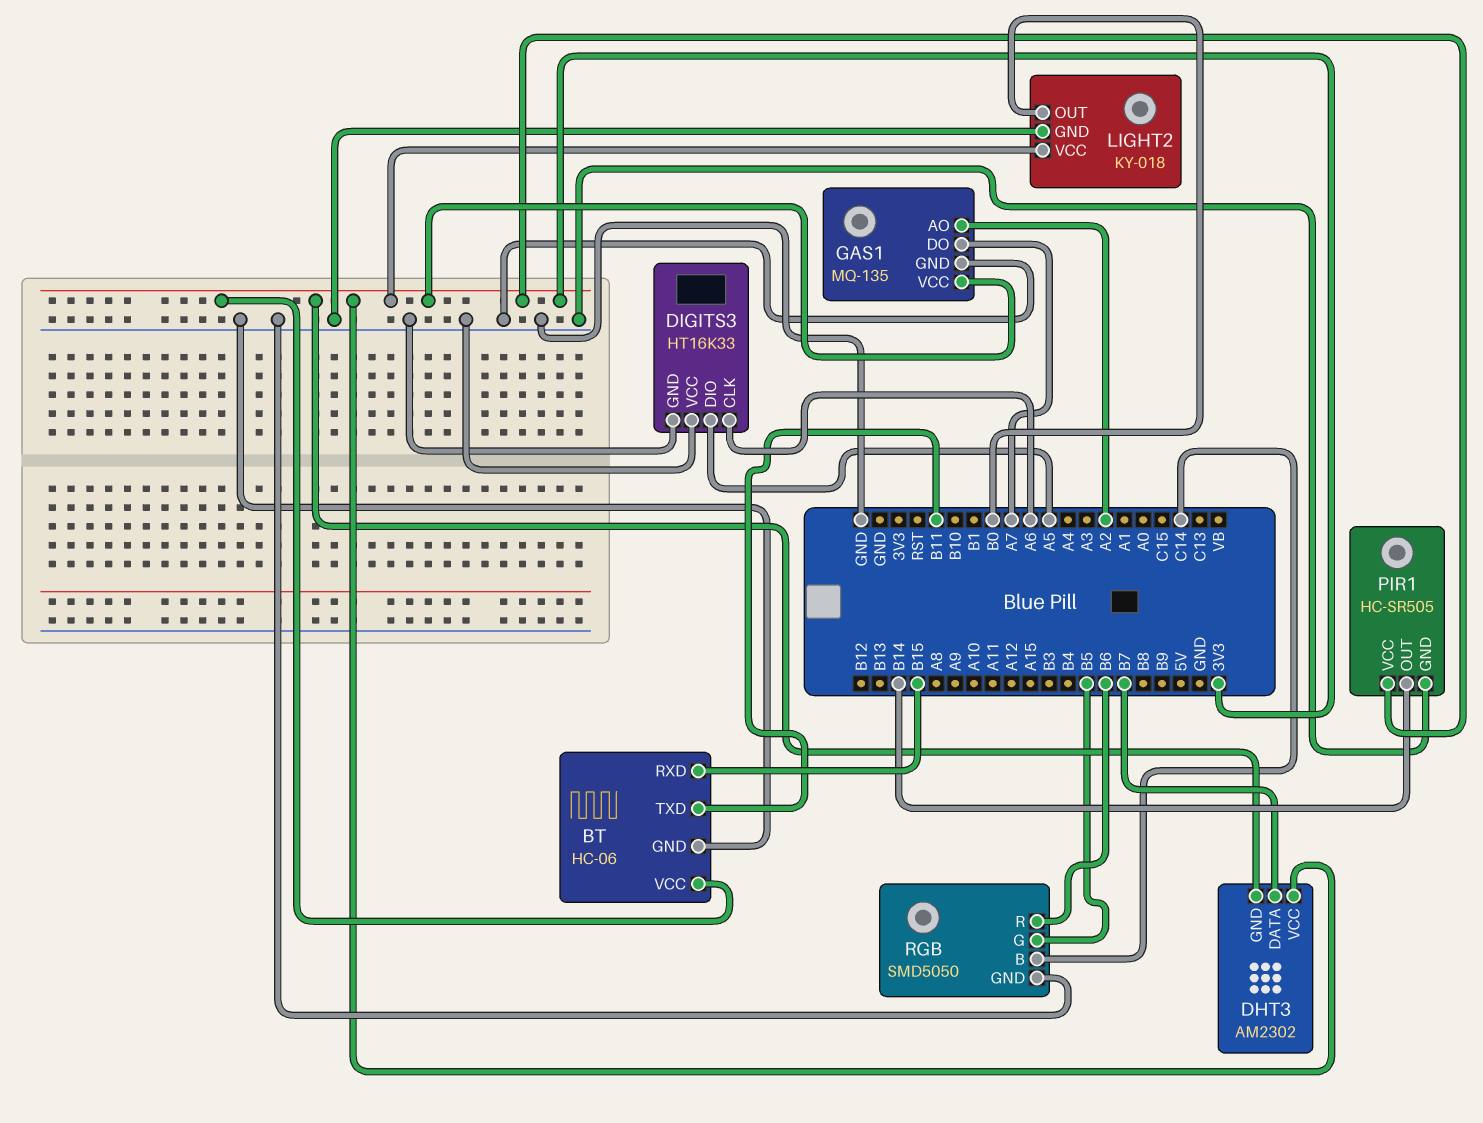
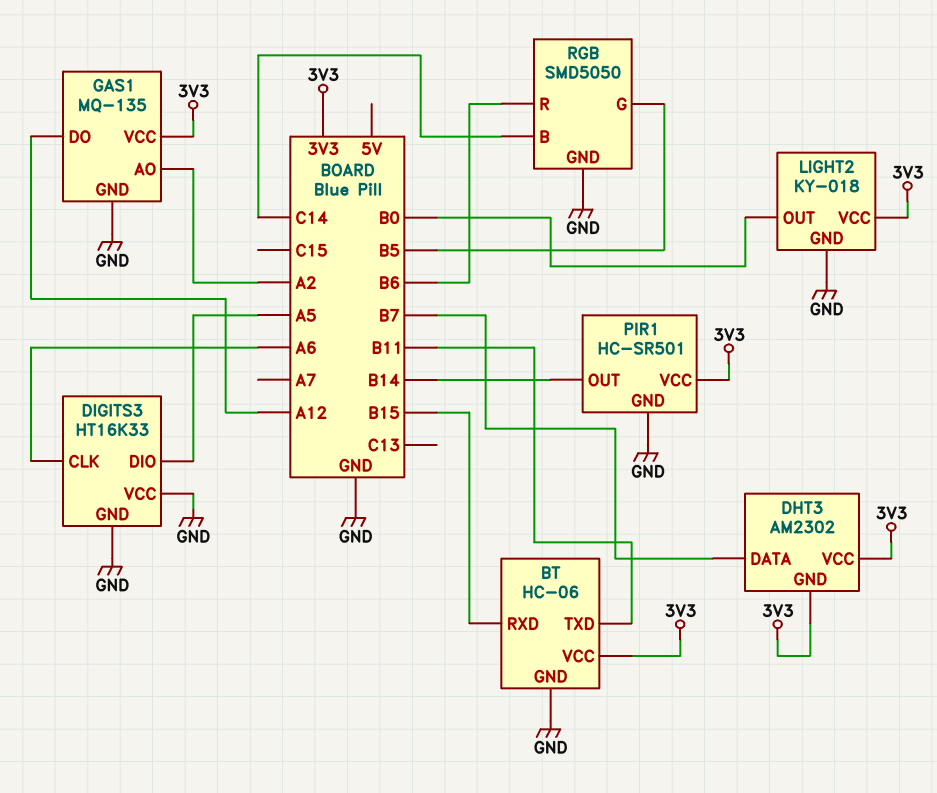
GAS1 pin DO: A7 -> A12
PIR1: HC-SR505 -> HC-SR501

